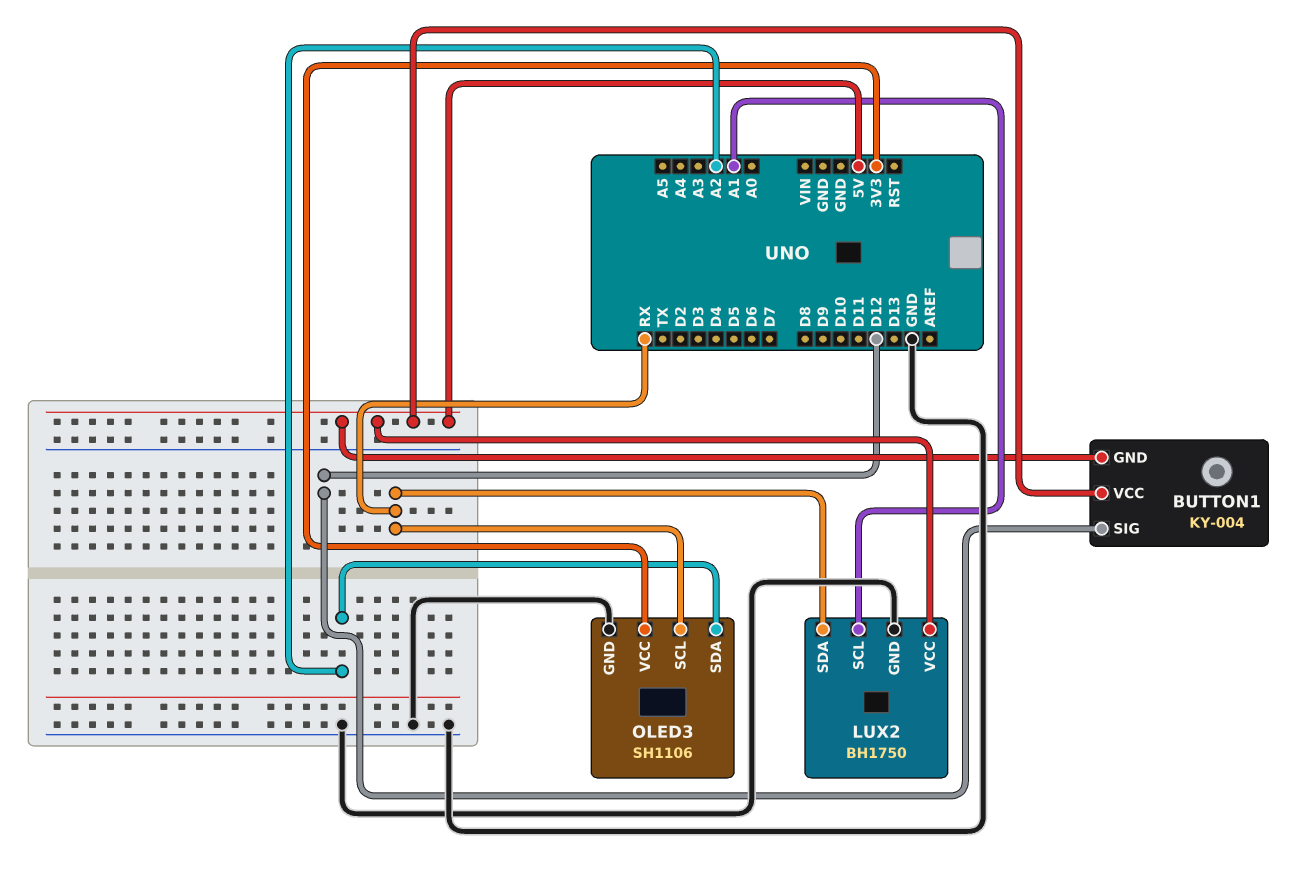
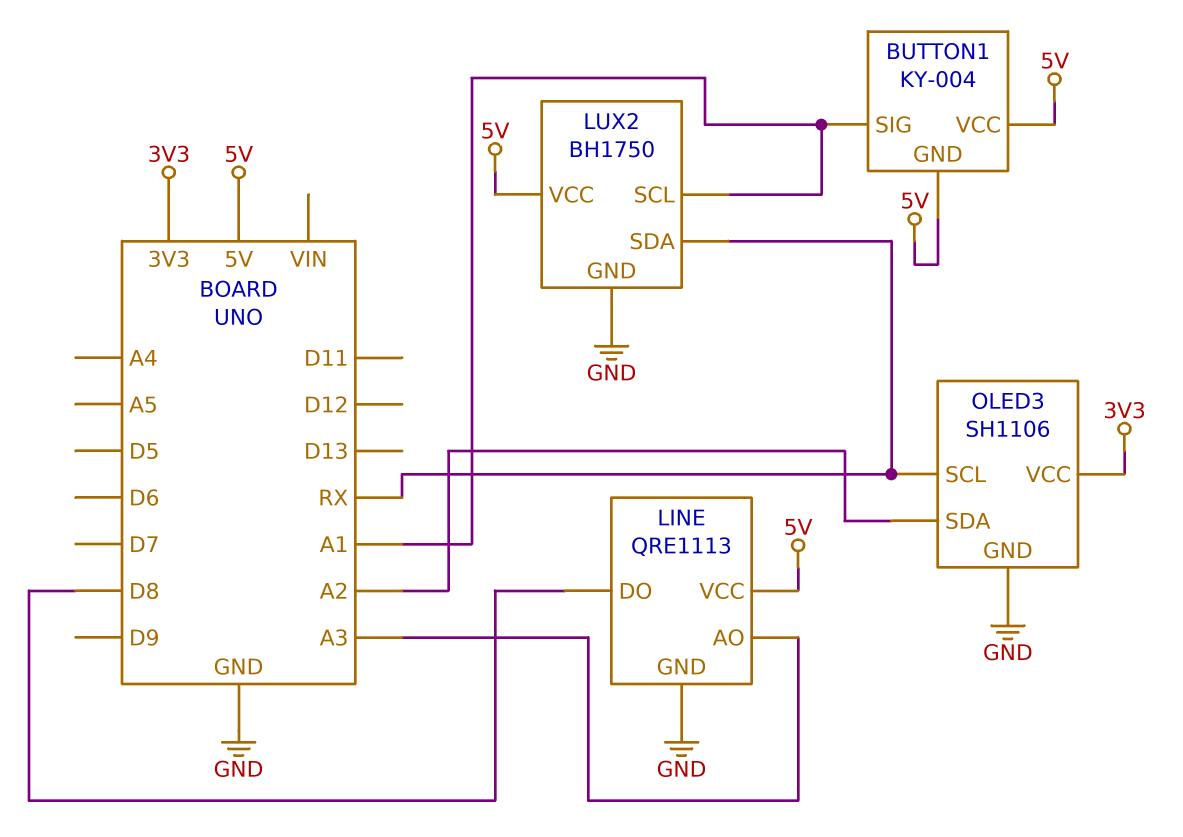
BUTTON1 pin SIG: D12 -> A1
LINE: none -> QRE1113
LINE pin AO: none -> A3
LINE pin DO: none -> D8
LINE pin GND: none -> GND
LINE pin VCC: none -> 5V

